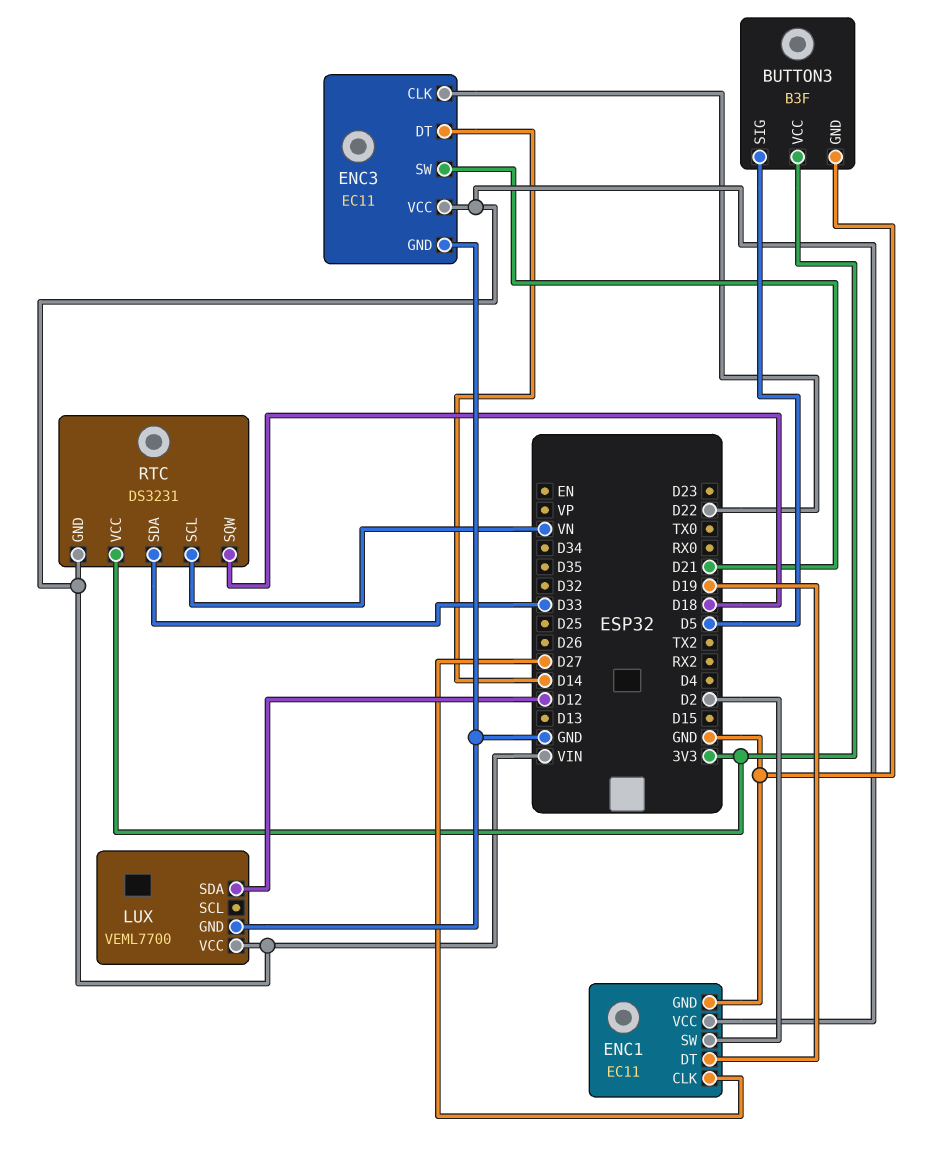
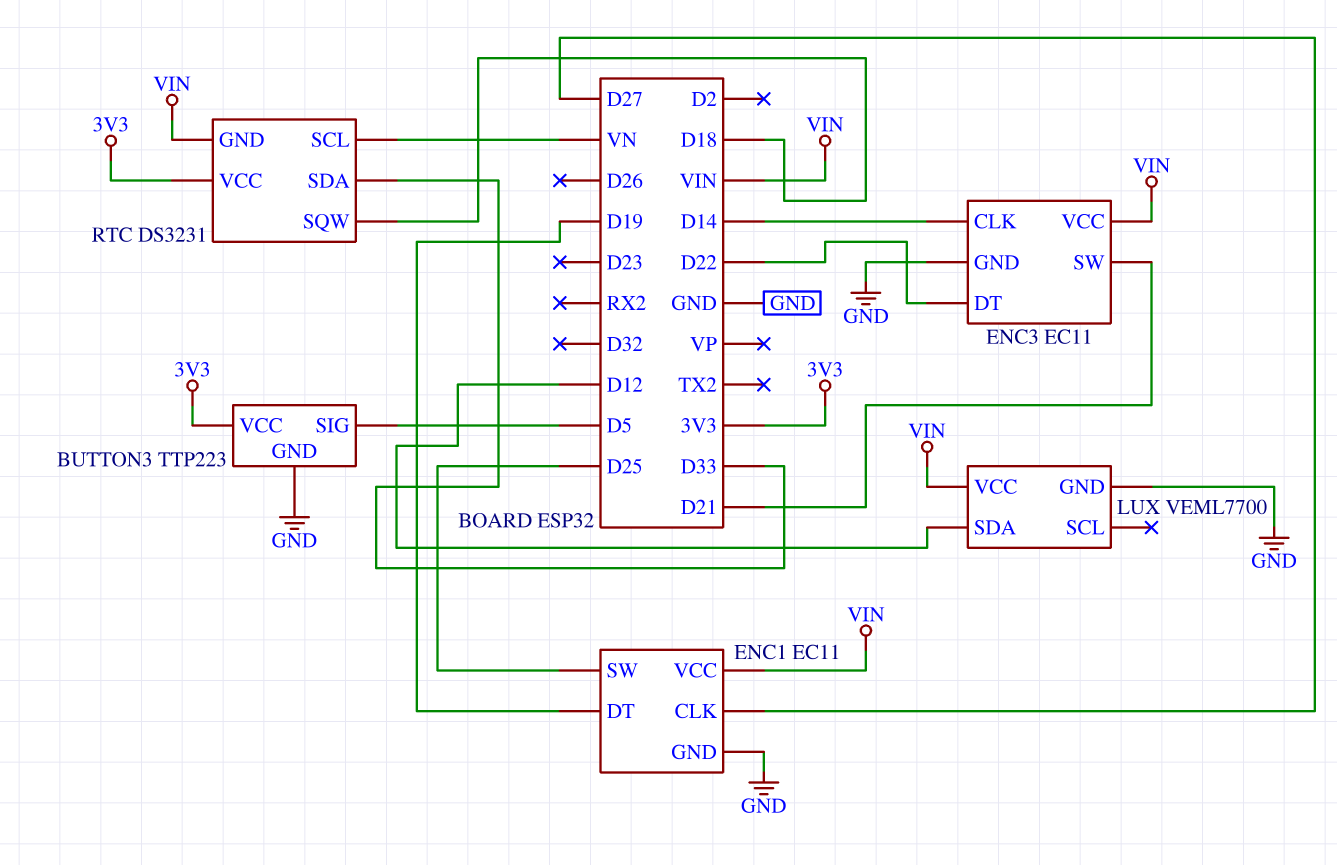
BUTTON3: B3F -> TTP223
ENC1 pin SW: D2 -> D25
ENC3 pin CLK: D22 -> D14
ENC3 pin DT: D14 -> D22

